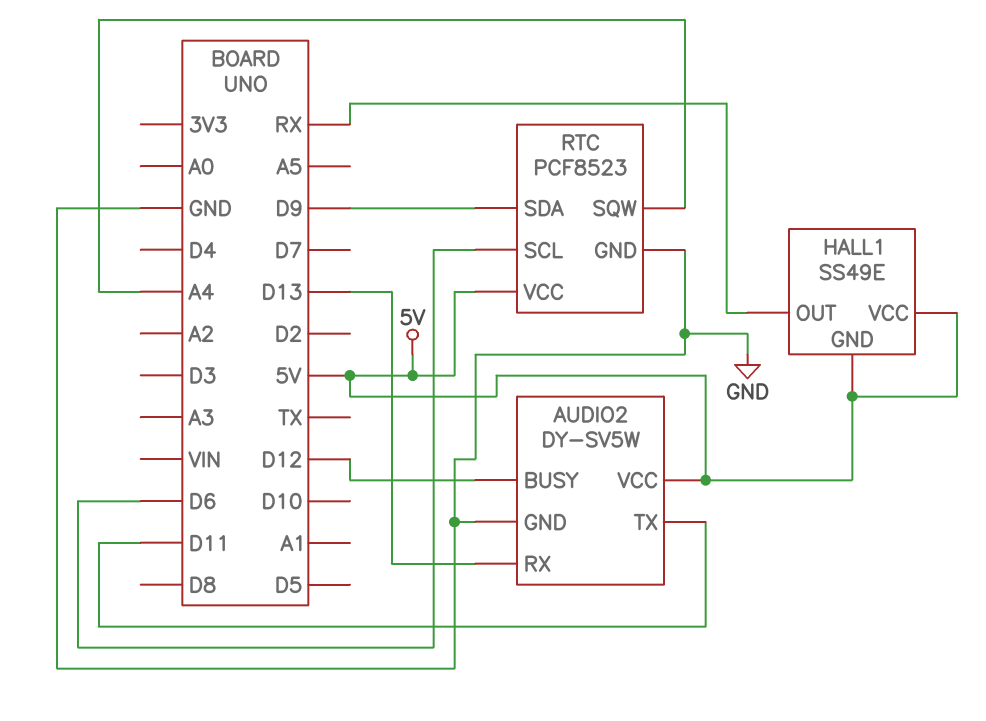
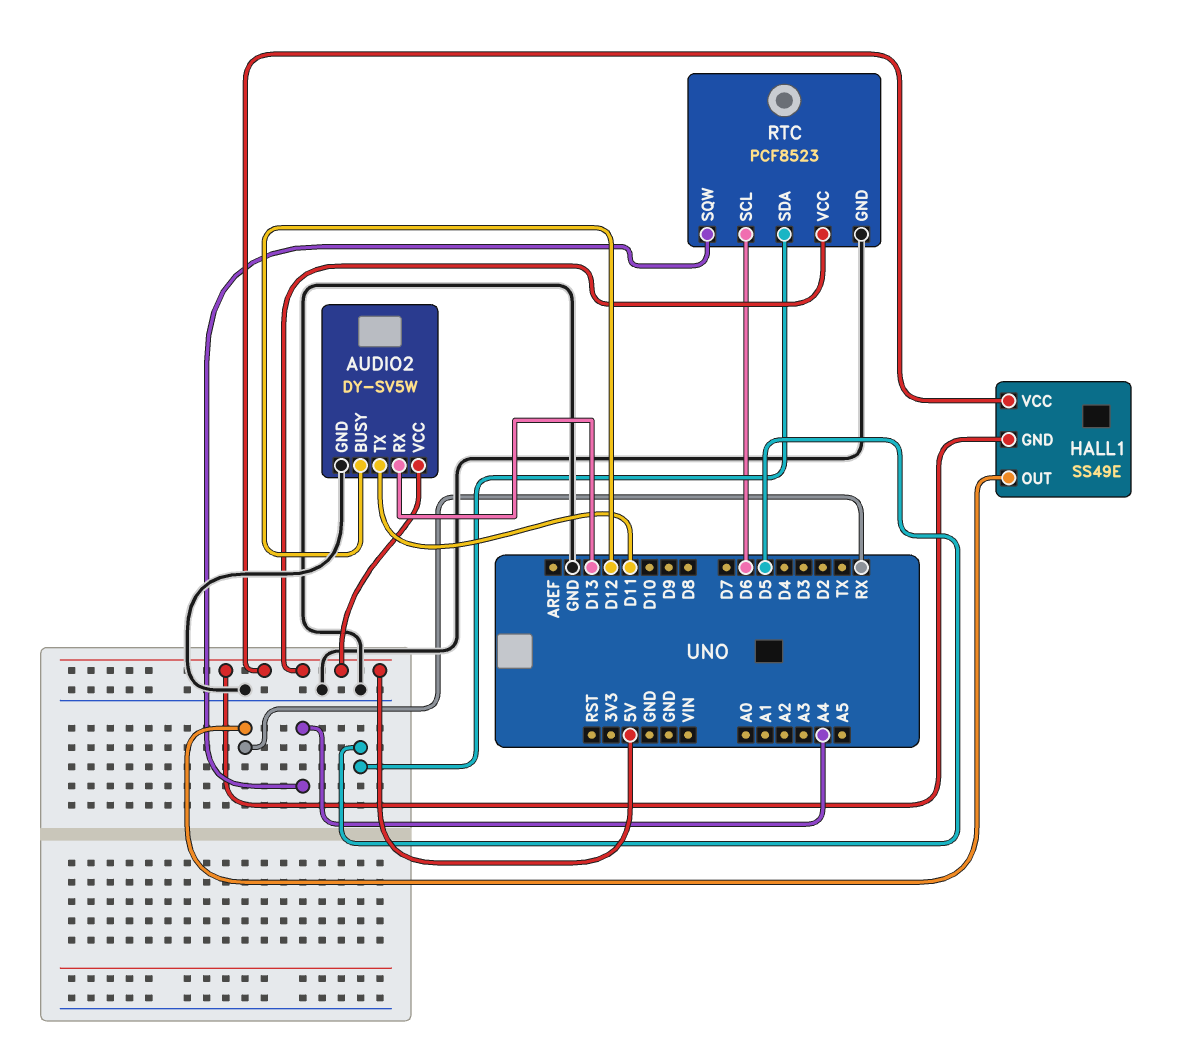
RTC pin SDA: D9 -> D5

